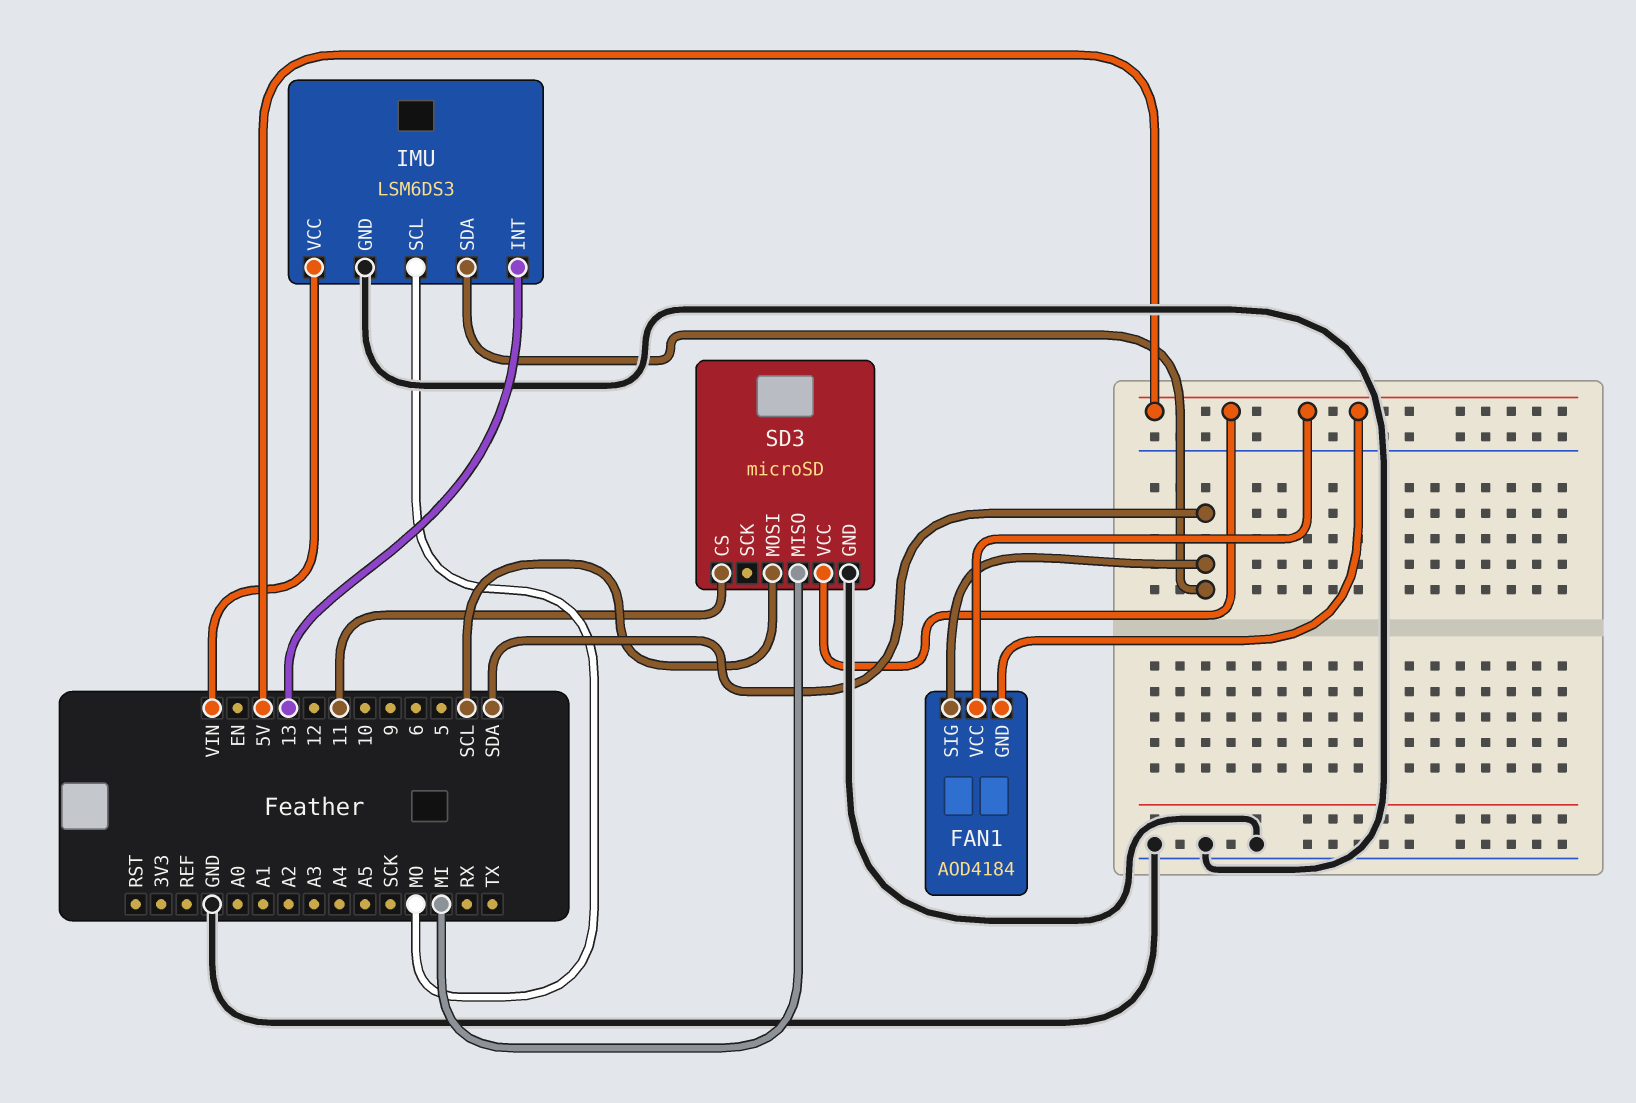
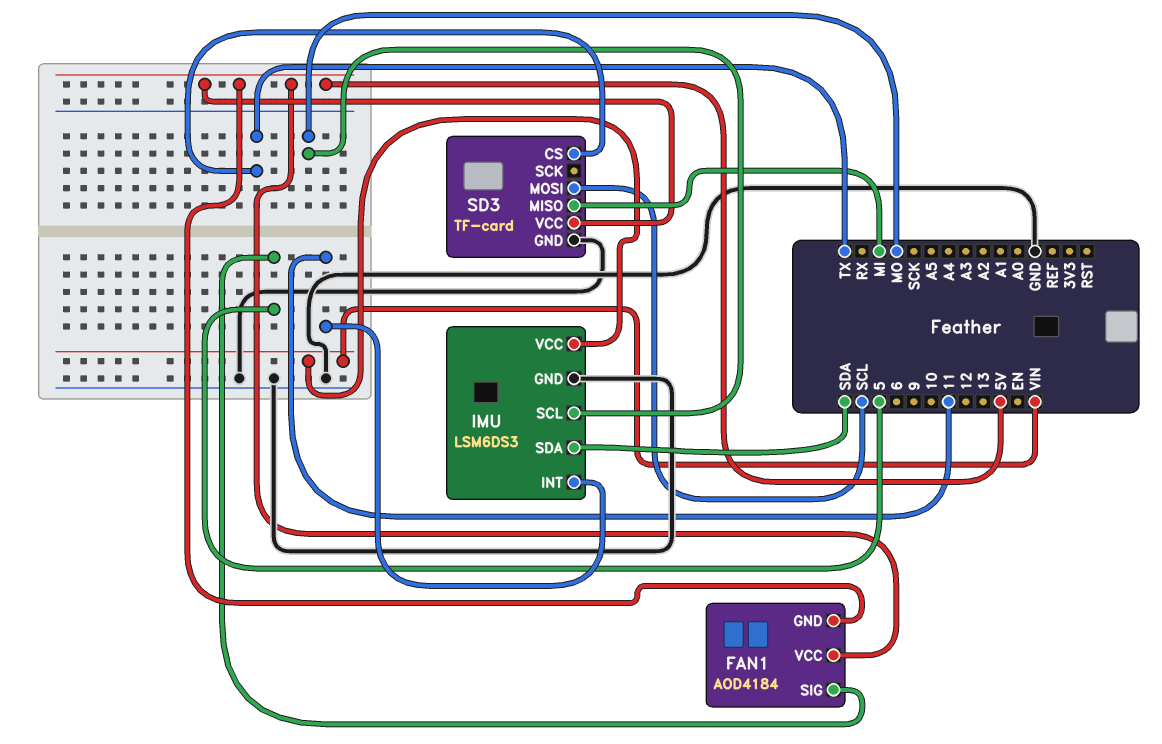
FAN1 pin SIG: SDA -> 5
IMU pin INT: 13 -> 11
SD3: microSD -> TF-card
SD3 pin CS: 11 -> TX

